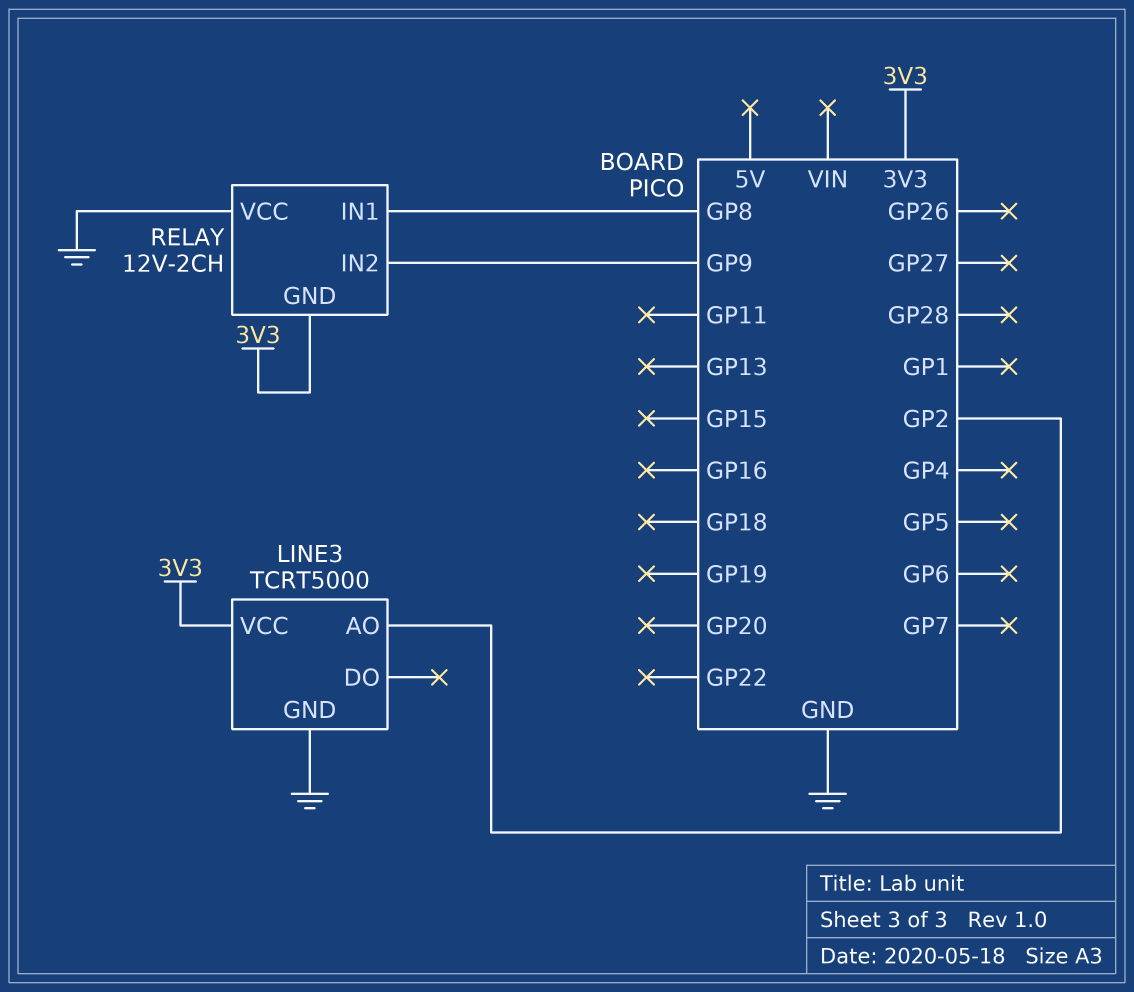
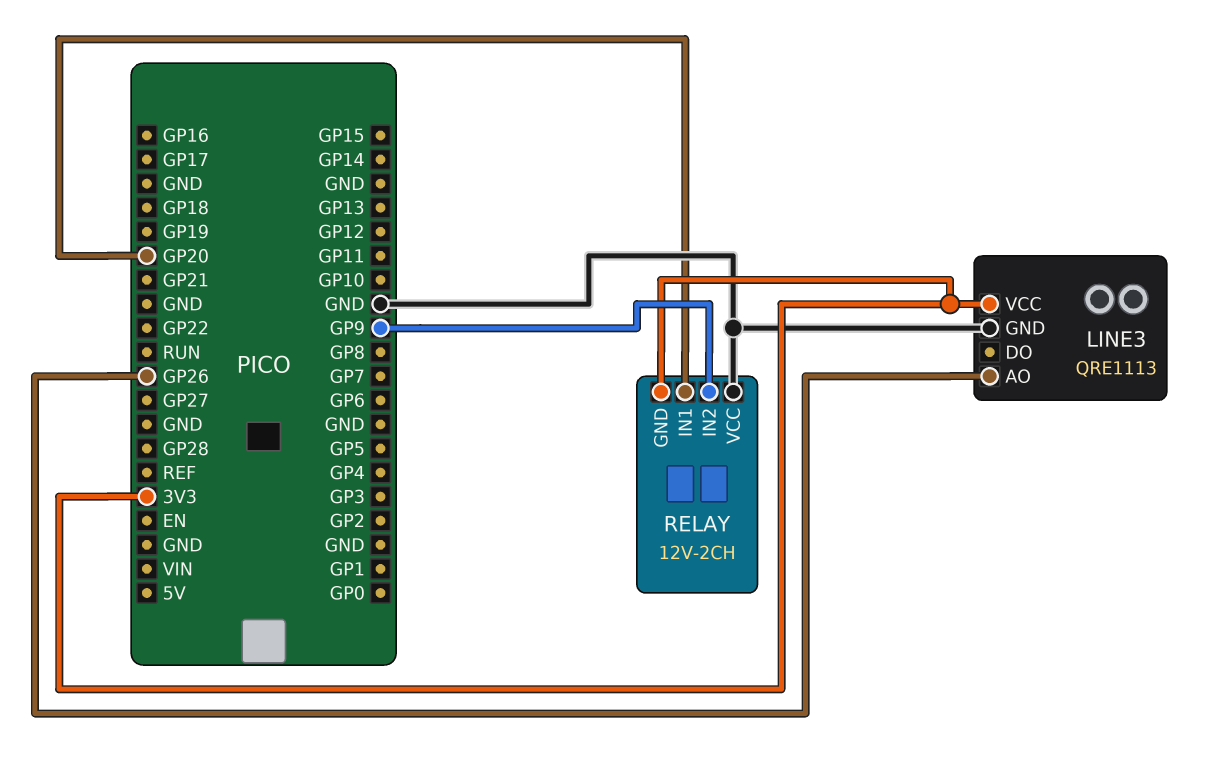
LINE3: TCRT5000 -> QRE1113
LINE3 pin AO: GP2 -> GP26
RELAY pin IN1: GP8 -> GP20

